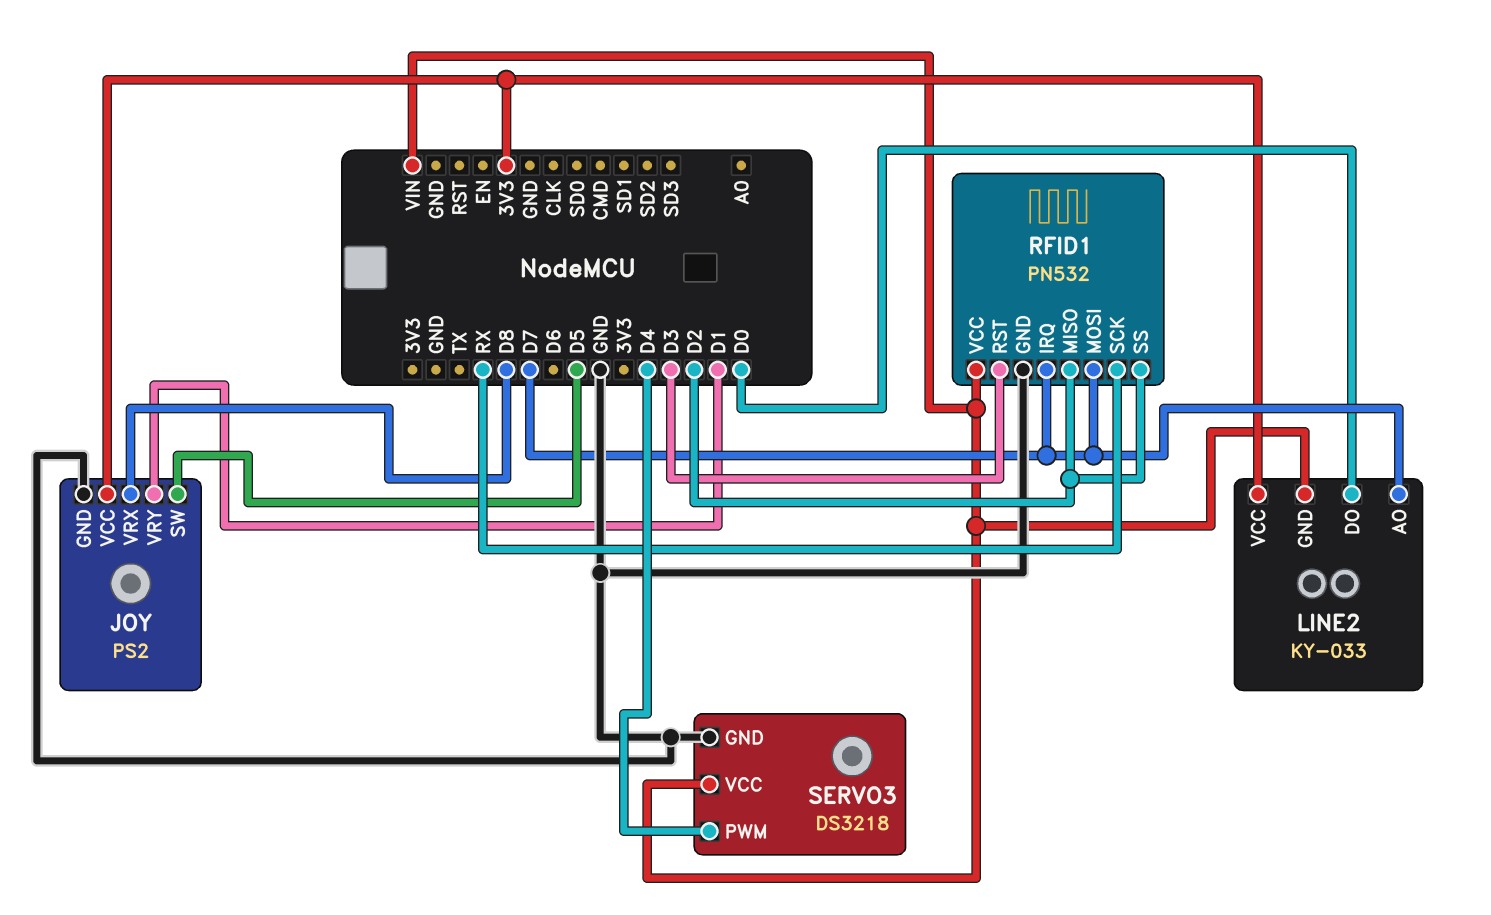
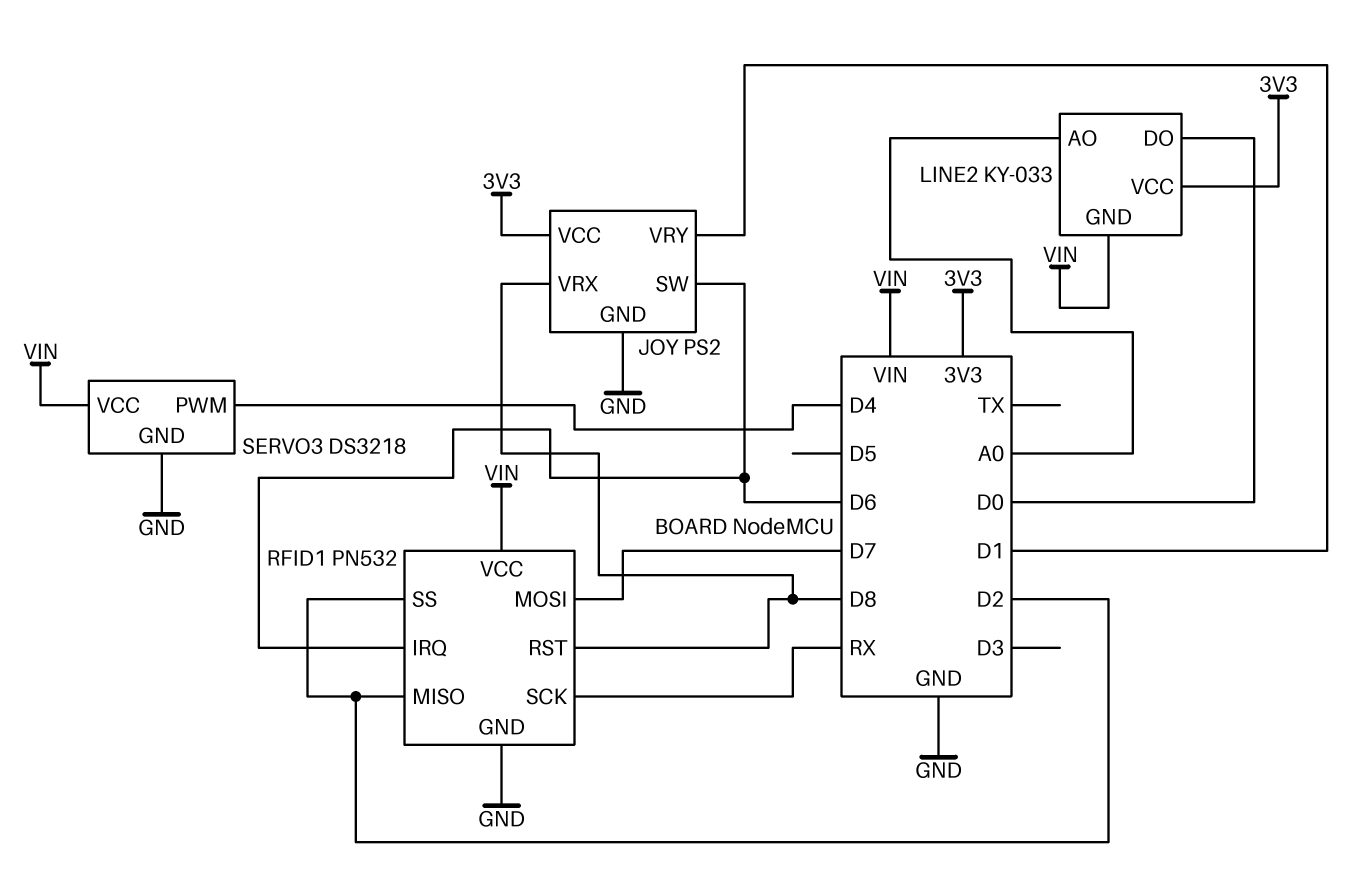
JOY pin SW: D5 -> D6
LINE2 pin AO: D7 -> A0
RFID1 pin IRQ: D7 -> D6
RFID1 pin RST: D3 -> D8

